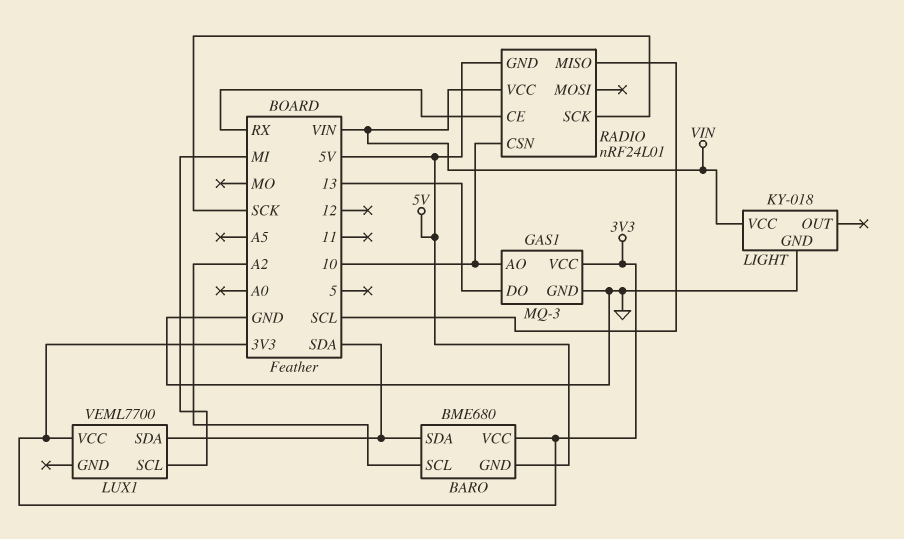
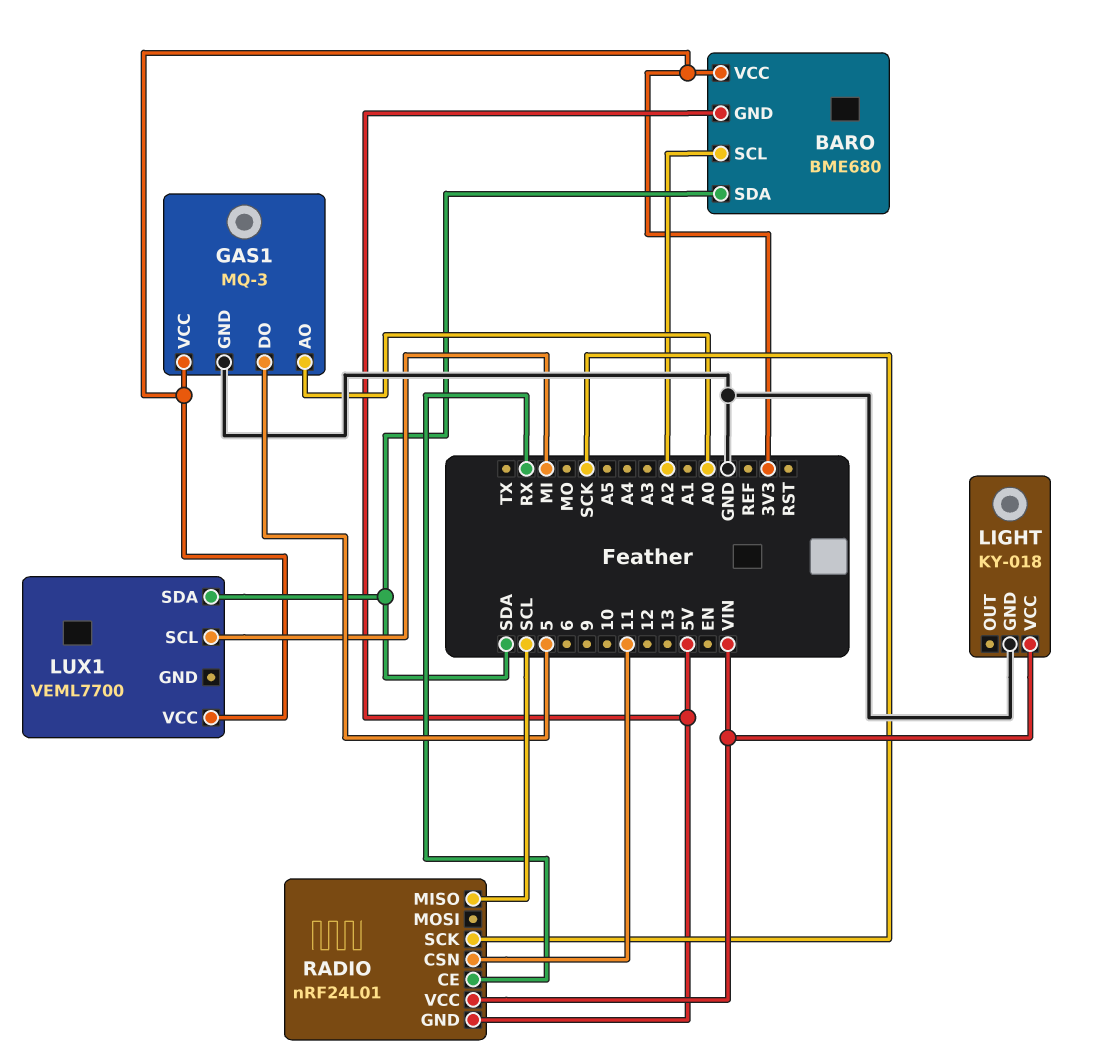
GAS1 pin AO: 10 -> A0
GAS1 pin DO: 13 -> 5
RADIO pin CSN: 10 -> 11

